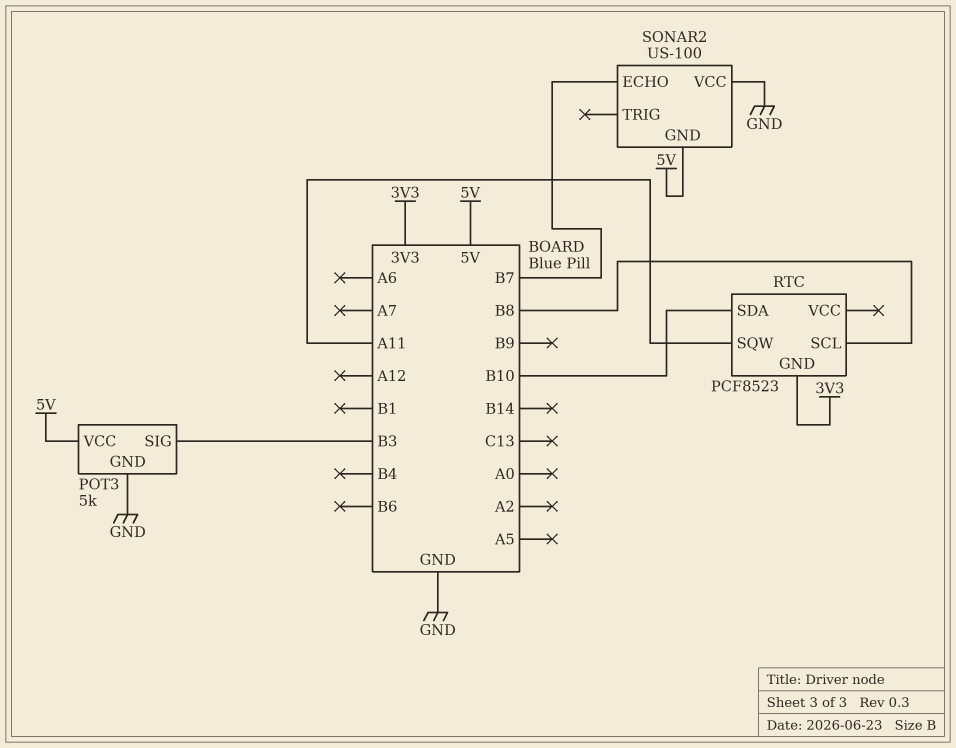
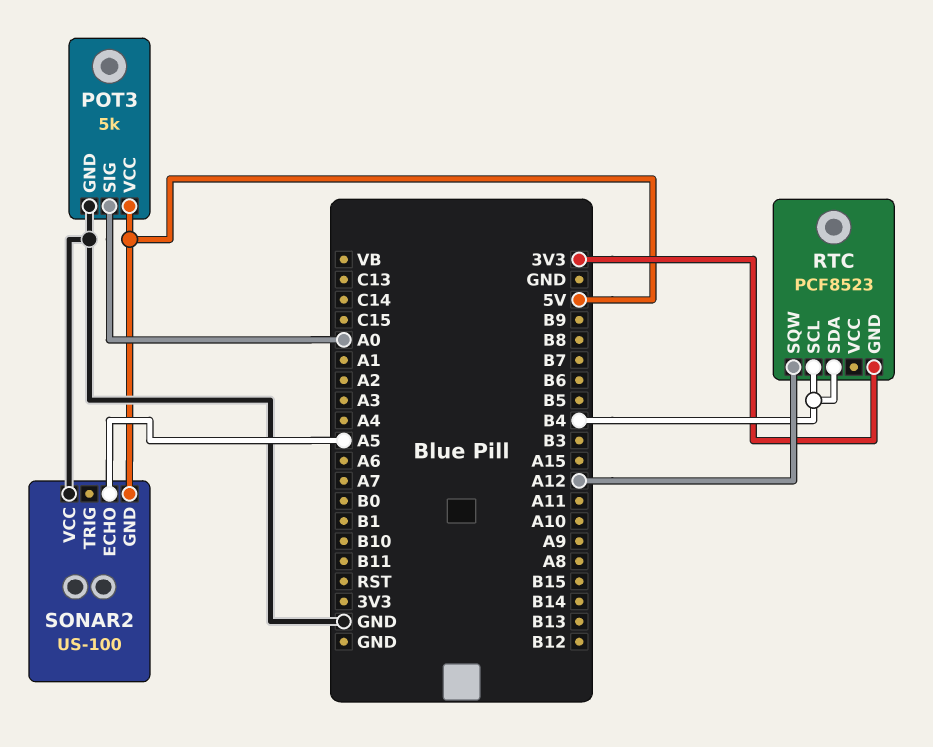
POT3 pin SIG: B3 -> A0
RTC pin SCL: B8 -> B4
RTC pin SDA: B10 -> B4
RTC pin SQW: A11 -> A12
SONAR2 pin ECHO: B7 -> A5

